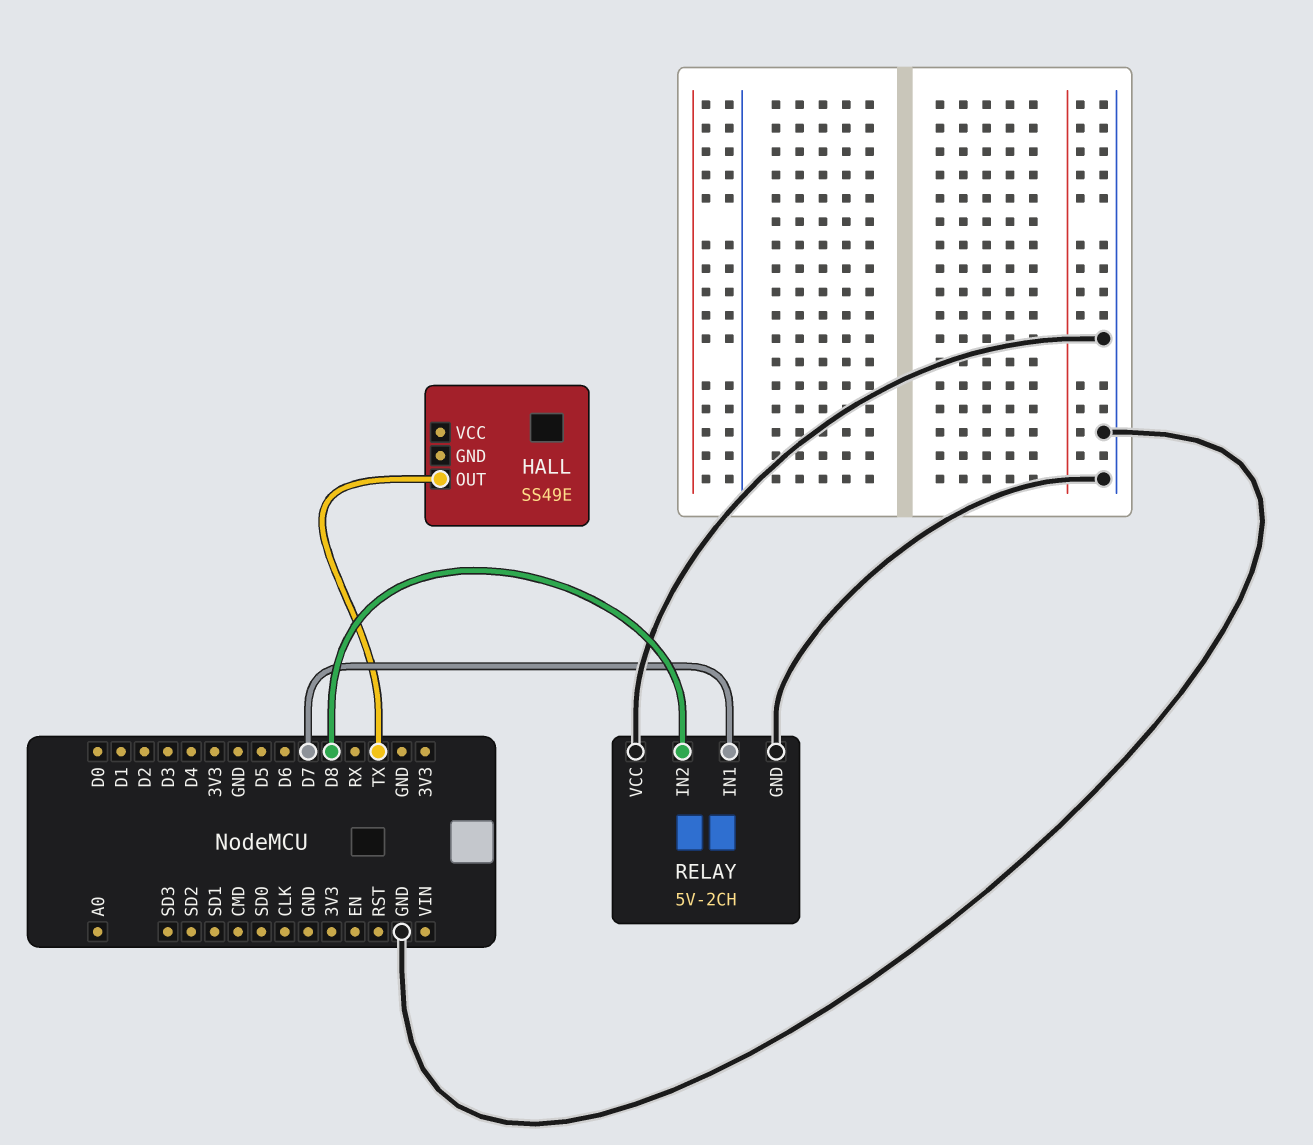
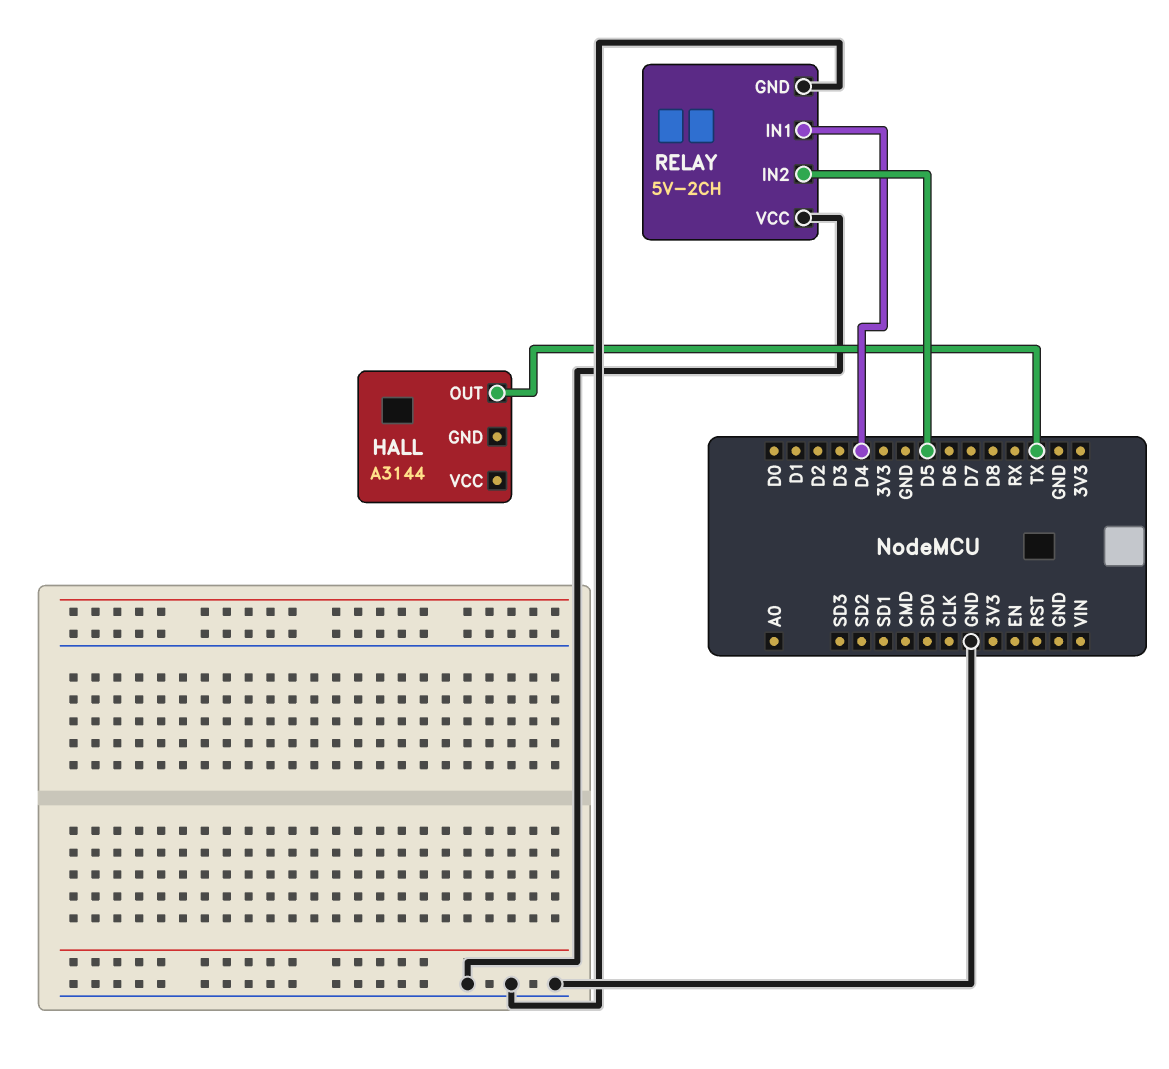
HALL: SS49E -> A3144
RELAY pin IN1: D7 -> D4
RELAY pin IN2: D8 -> D5

